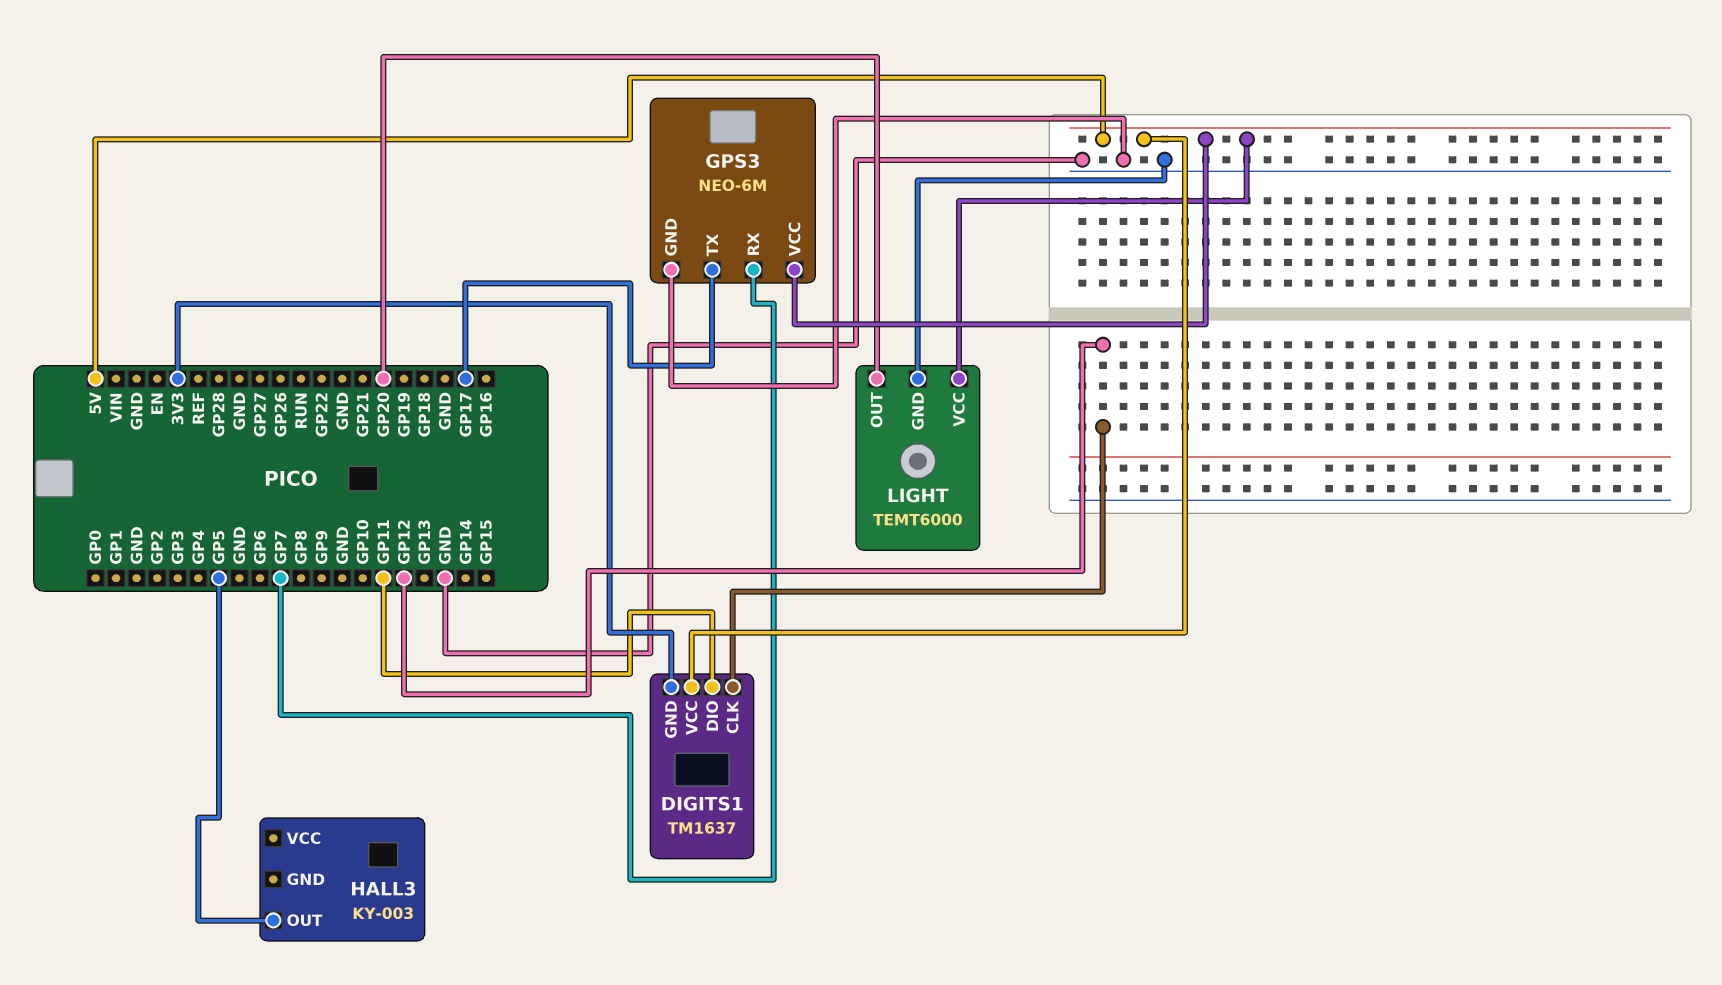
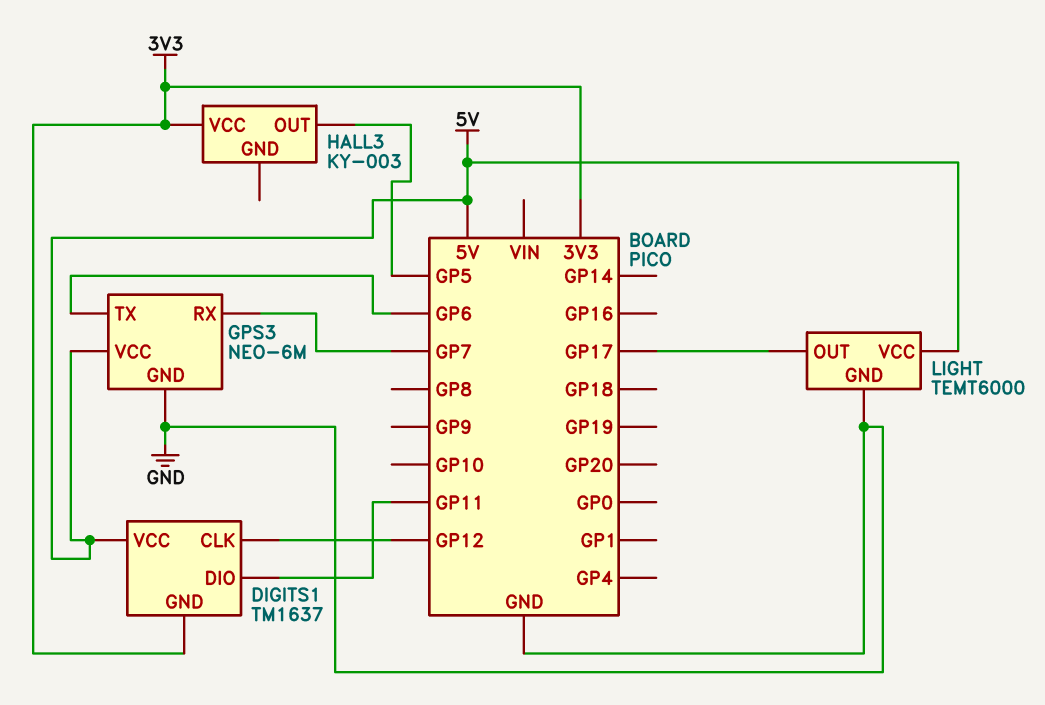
GPS3 pin TX: GP17 -> GP6
HALL3 pin VCC: none -> 3V3
LIGHT pin OUT: GP20 -> GP17

